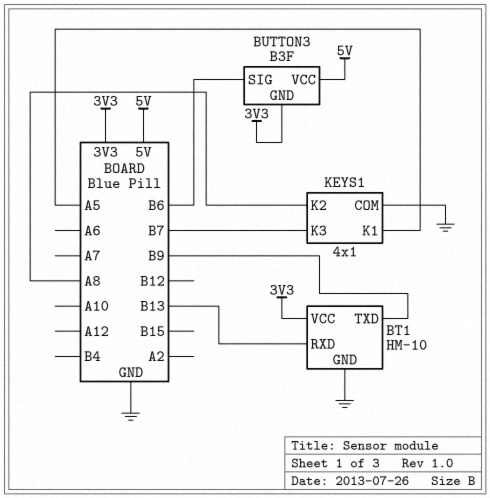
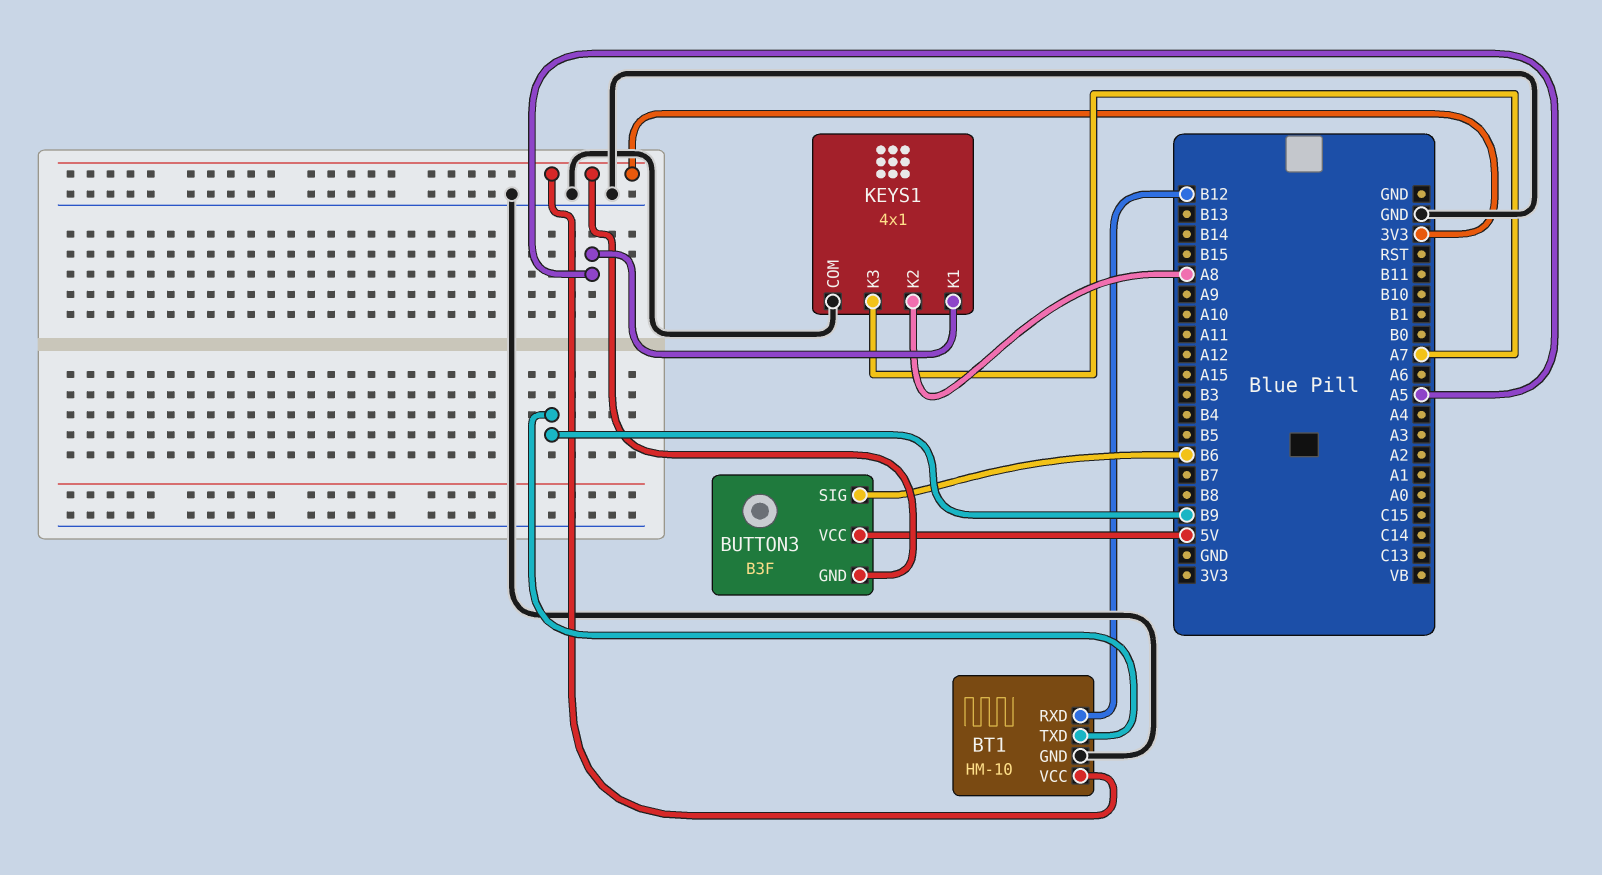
BT1 pin RXD: B13 -> B12
KEYS1 pin K3: B7 -> A7

